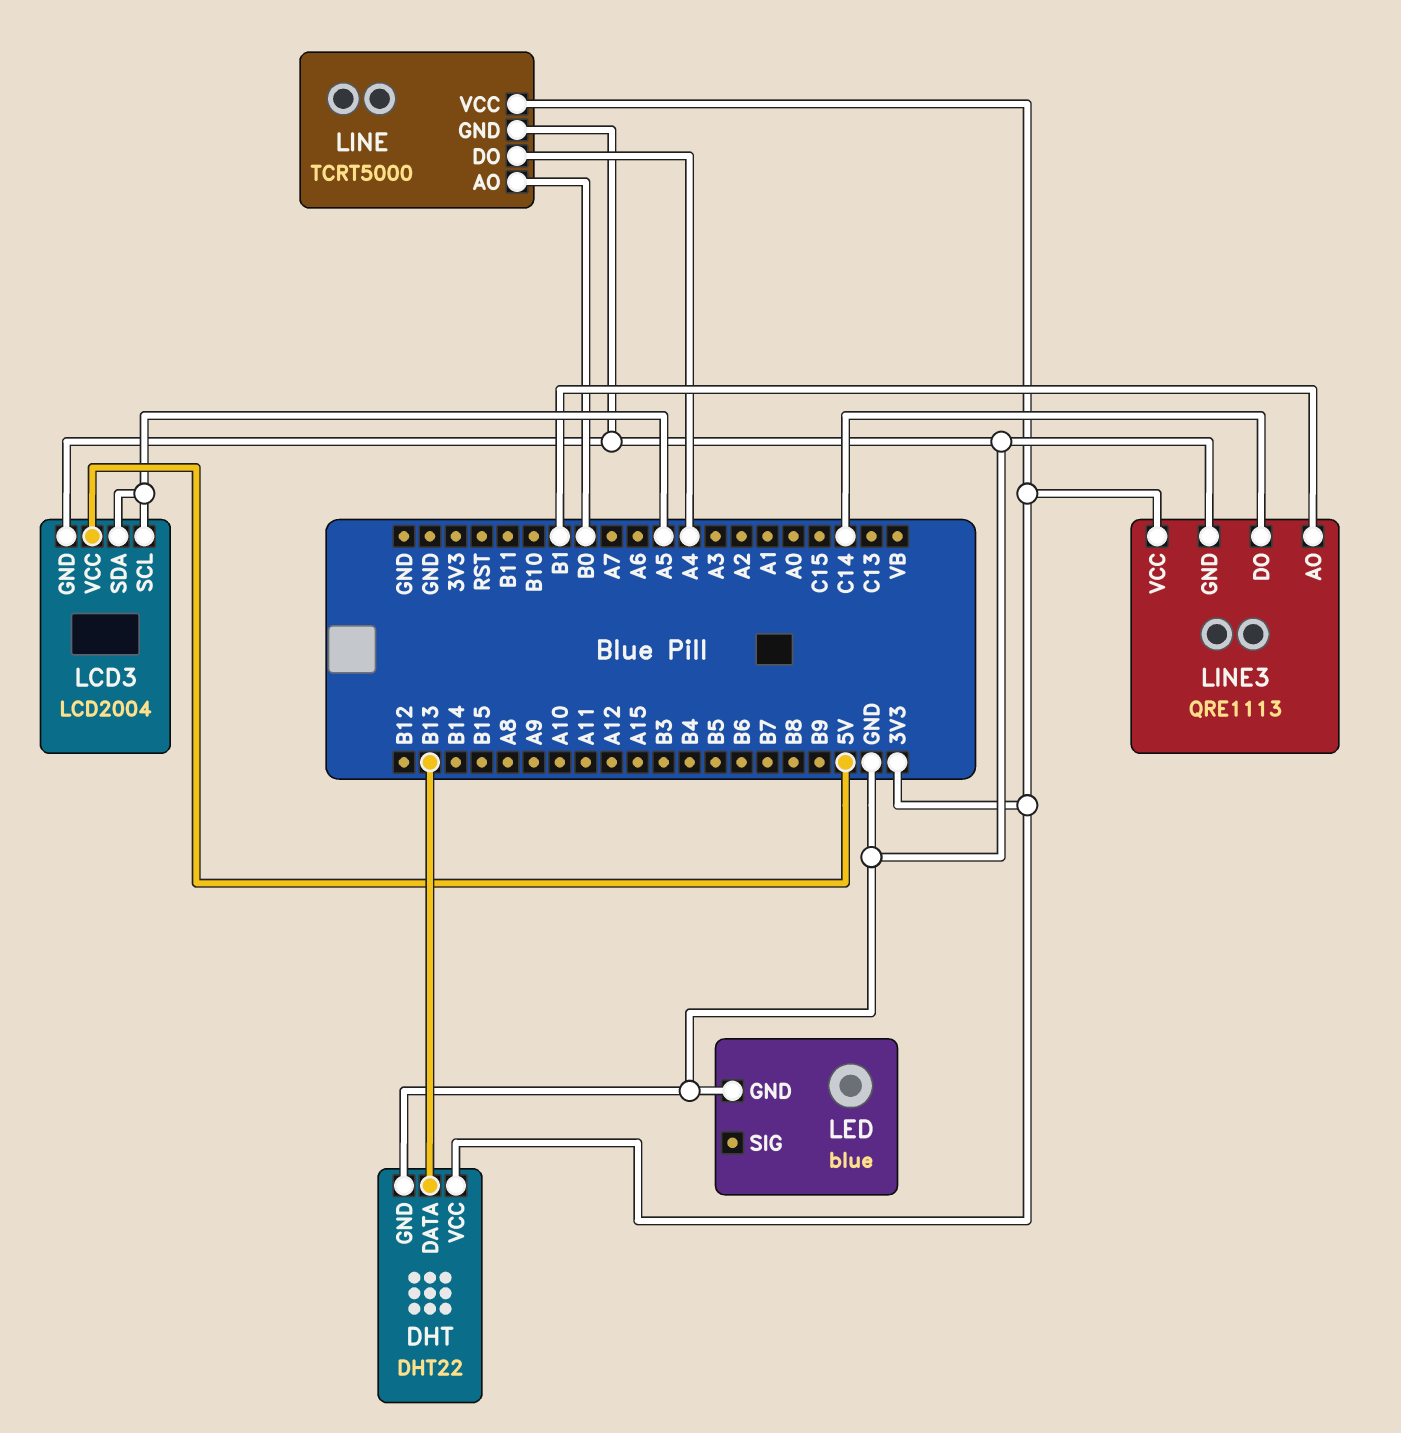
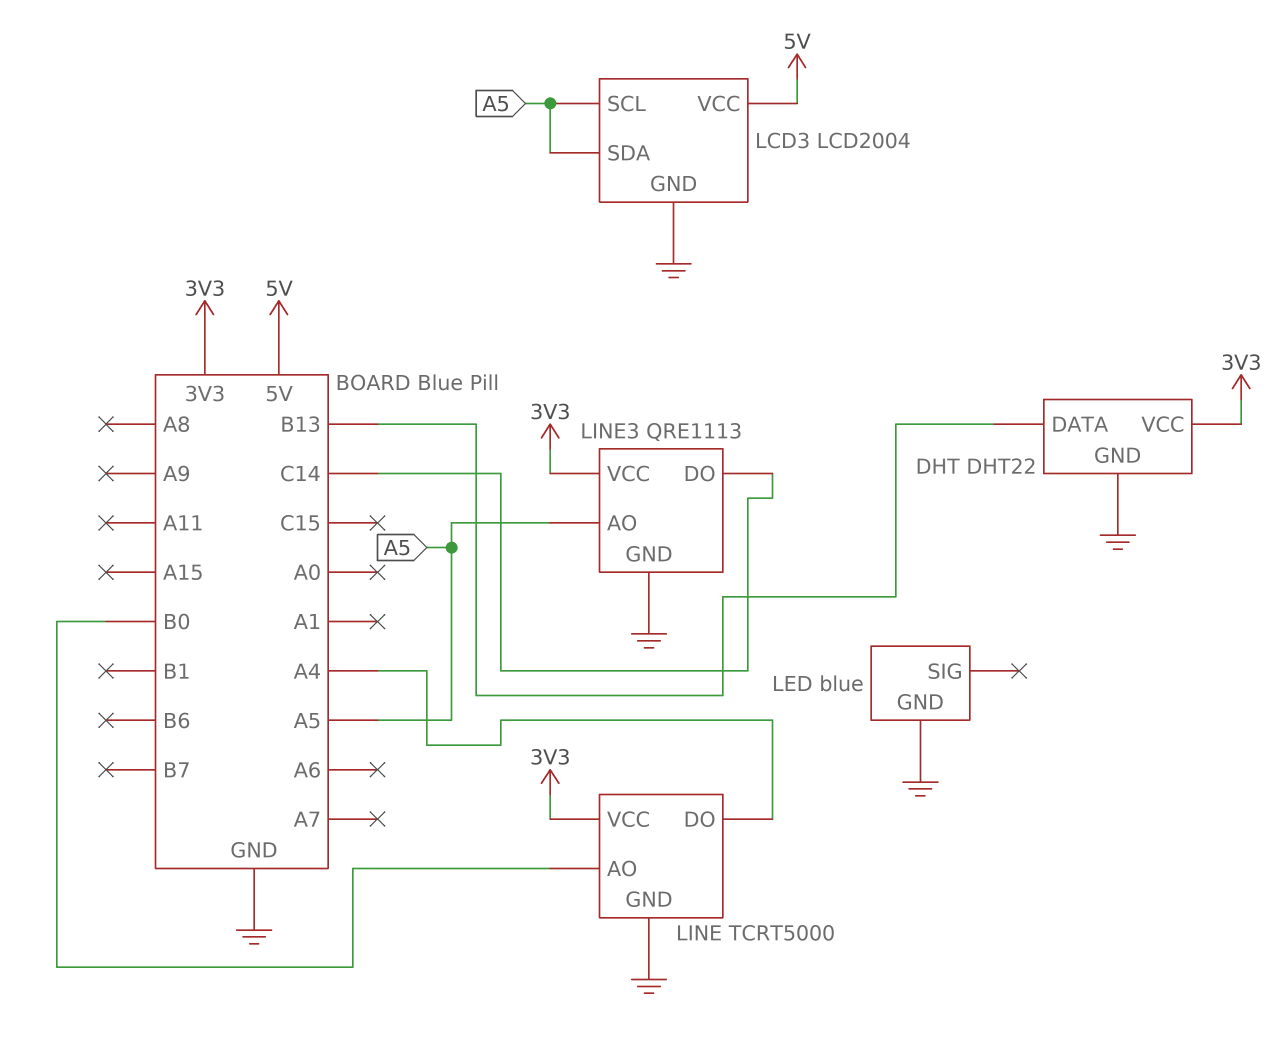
LINE3 pin AO: B1 -> A5

